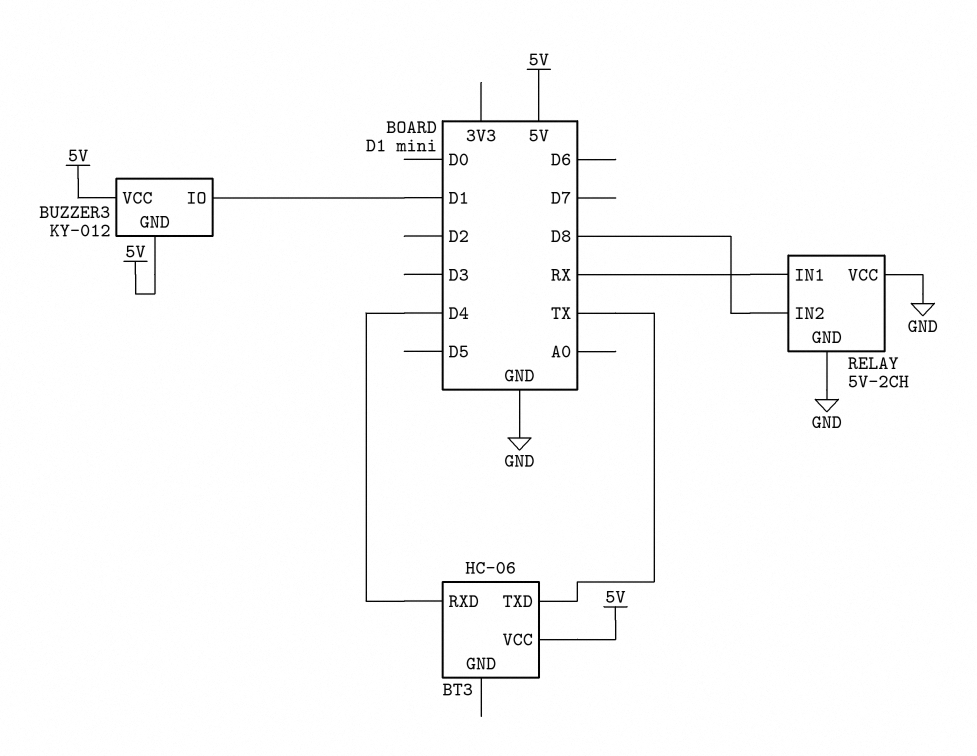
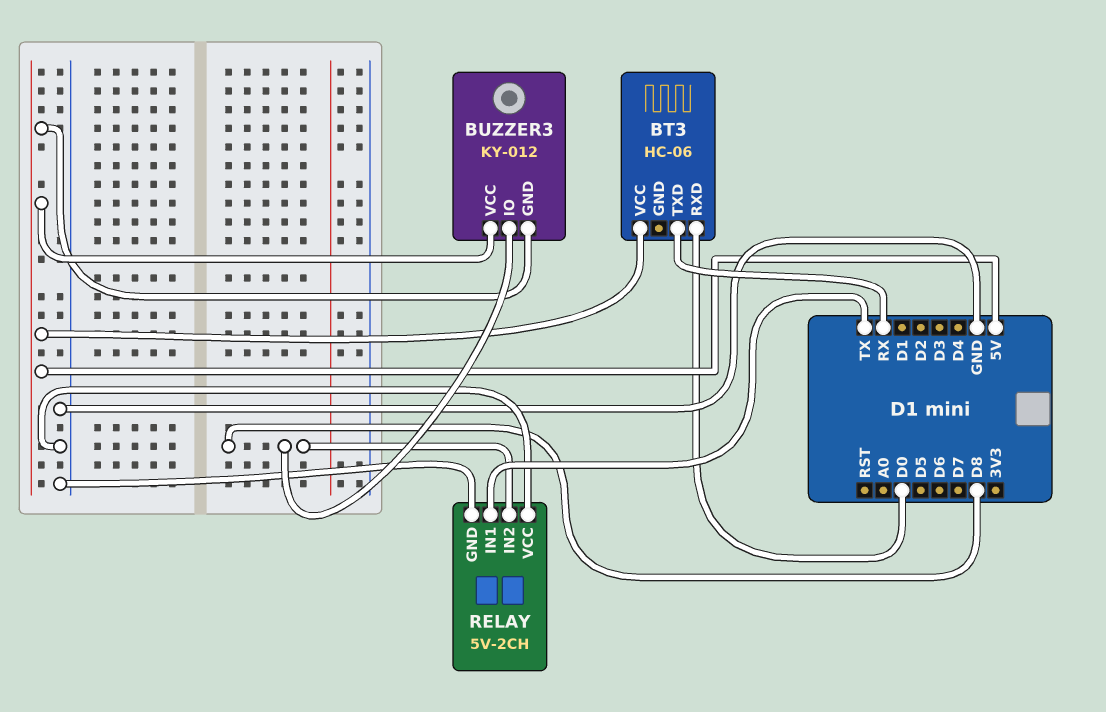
BT3 pin RXD: D4 -> D0
BT3 pin TXD: TX -> RX
BUZZER3 pin IO: D1 -> D8
RELAY pin IN1: RX -> TX

